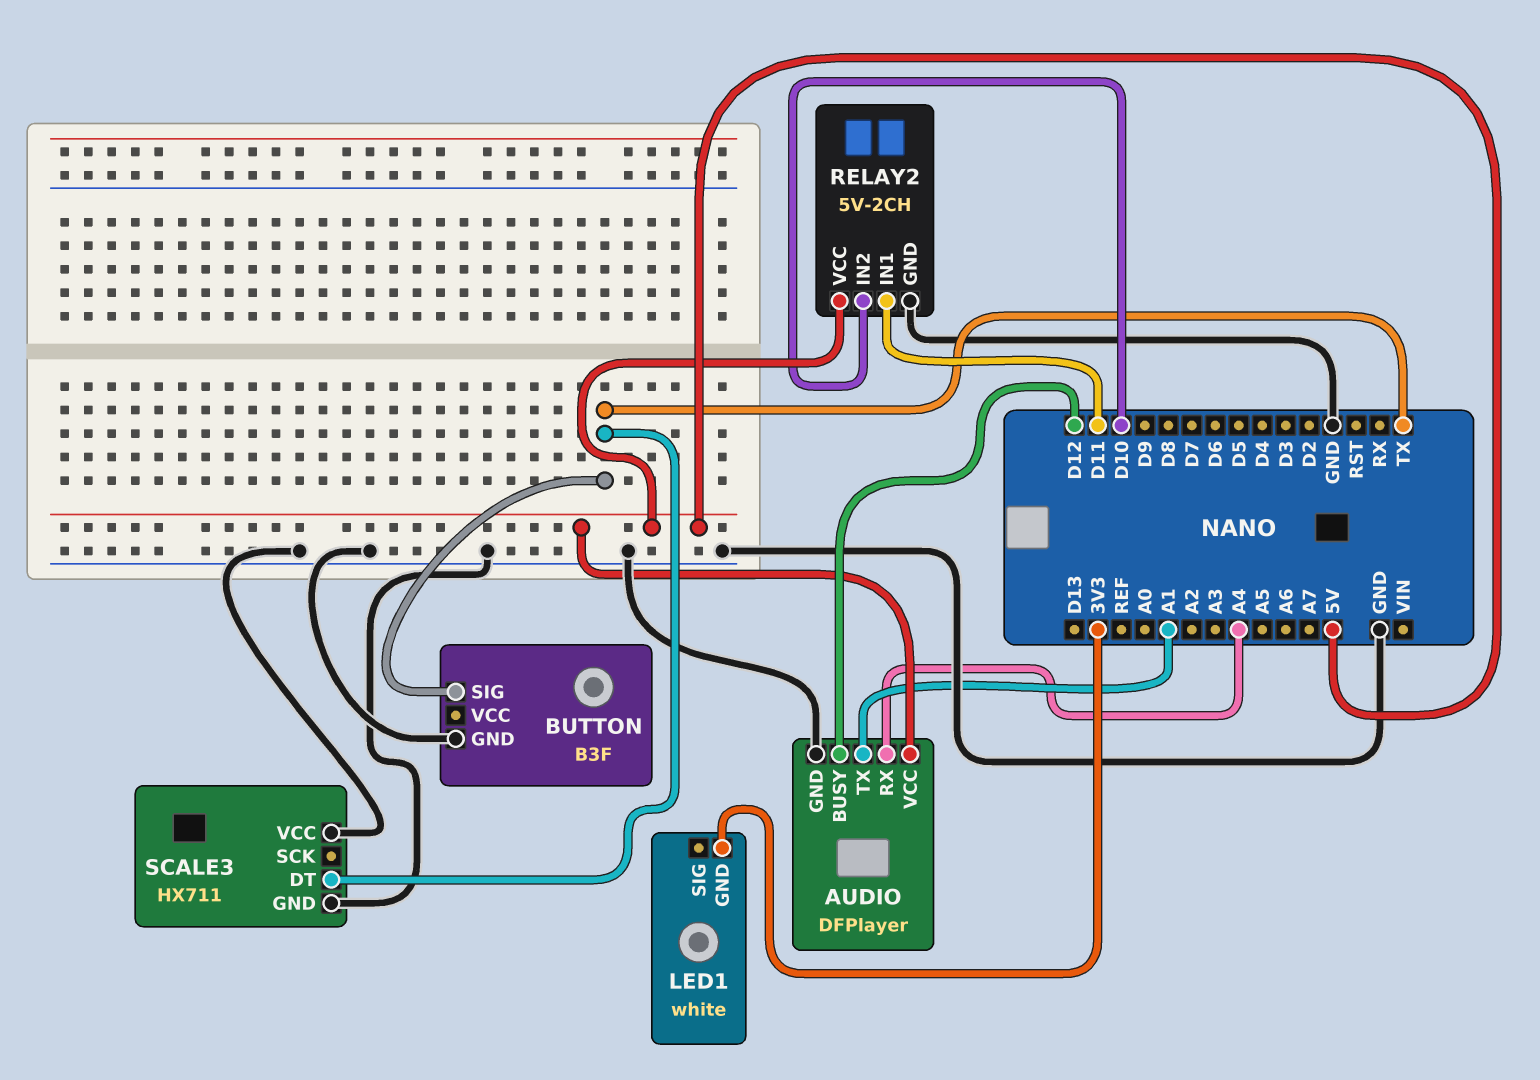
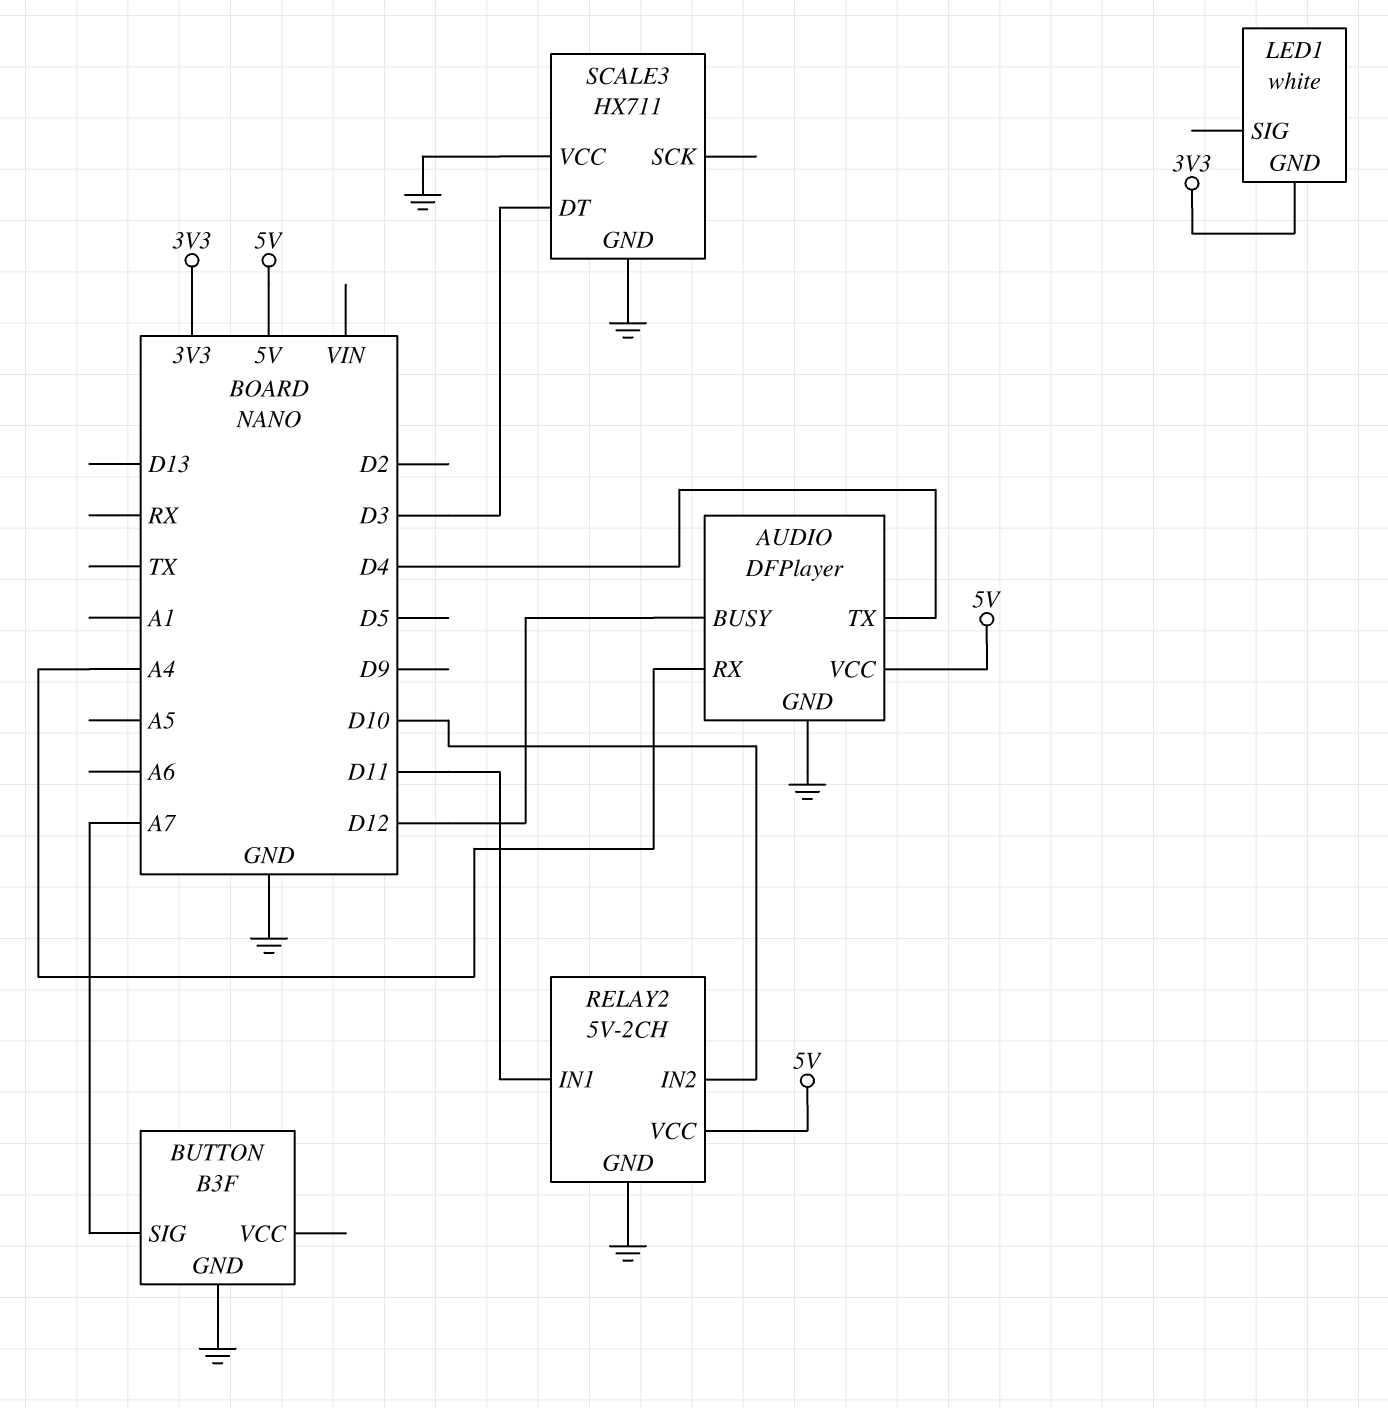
AUDIO pin TX: A1 -> D4
BUTTON pin SIG: TX -> A7
SCALE3 pin DT: TX -> D3

